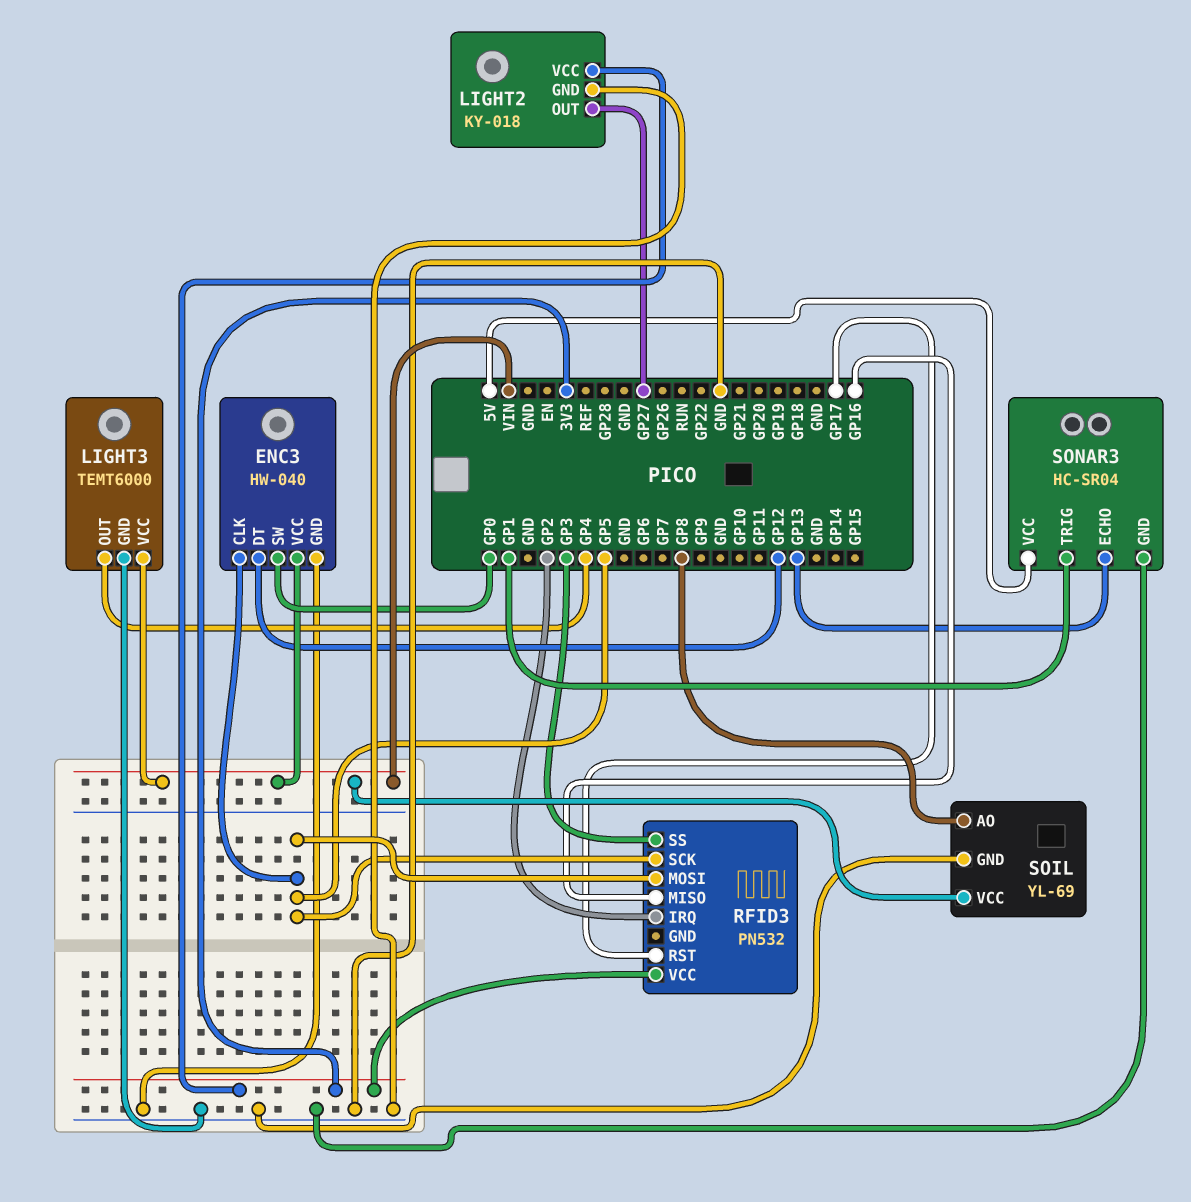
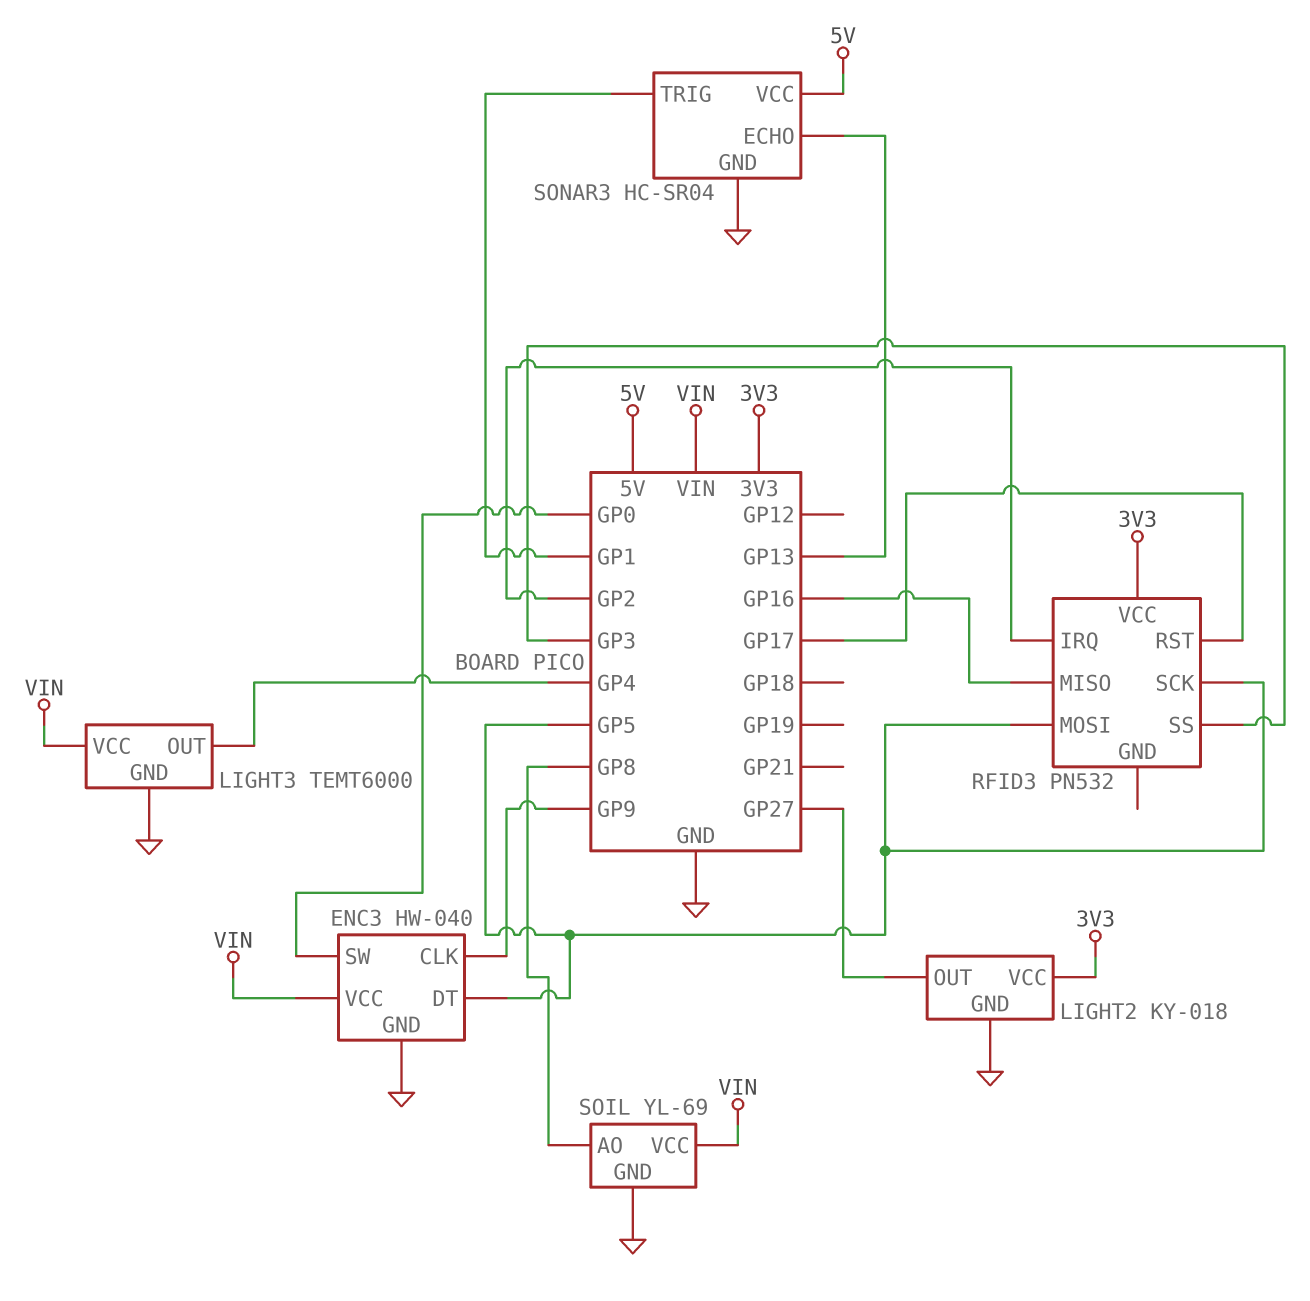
ENC3 pin CLK: GP5 -> GP9
ENC3 pin DT: GP12 -> GP5

